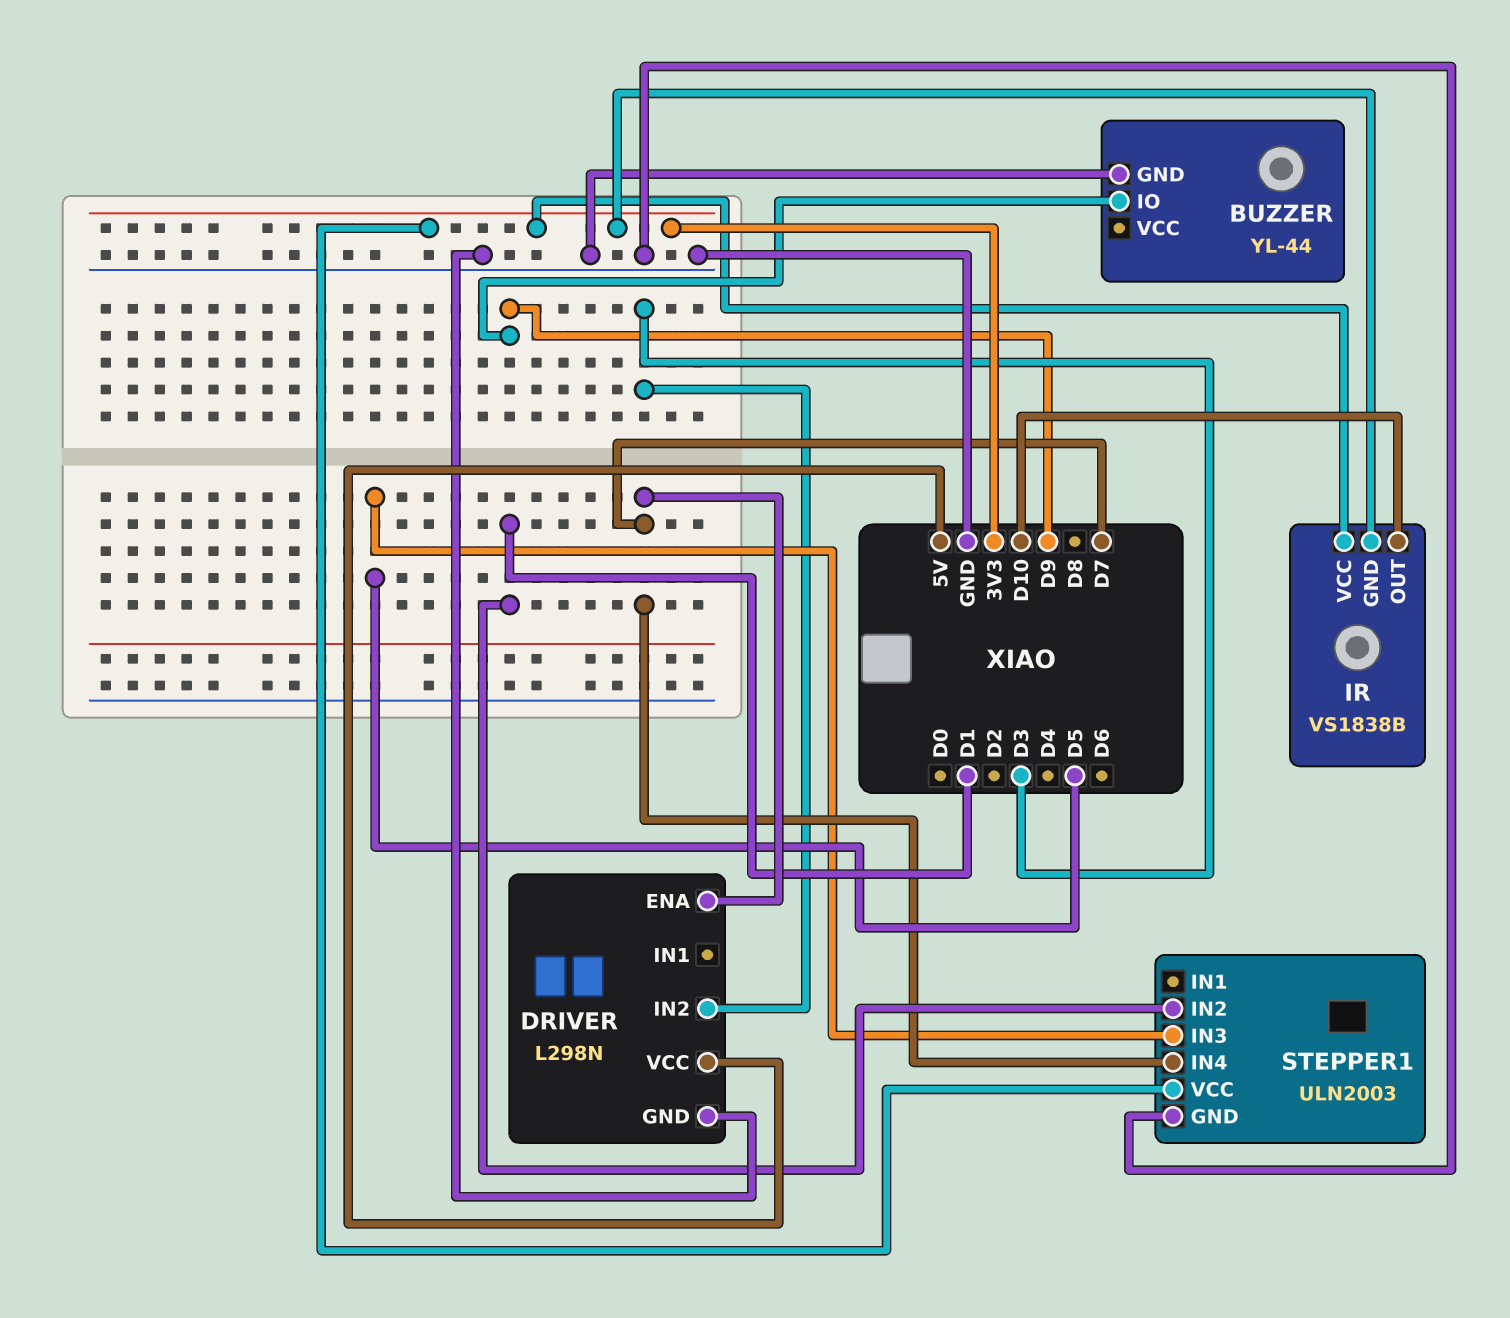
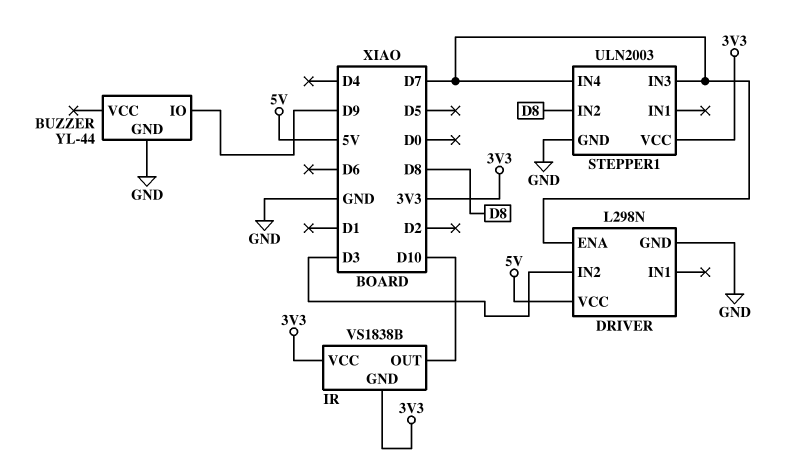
STEPPER1 pin IN2: D1 -> D8
STEPPER1 pin IN3: D5 -> D7

